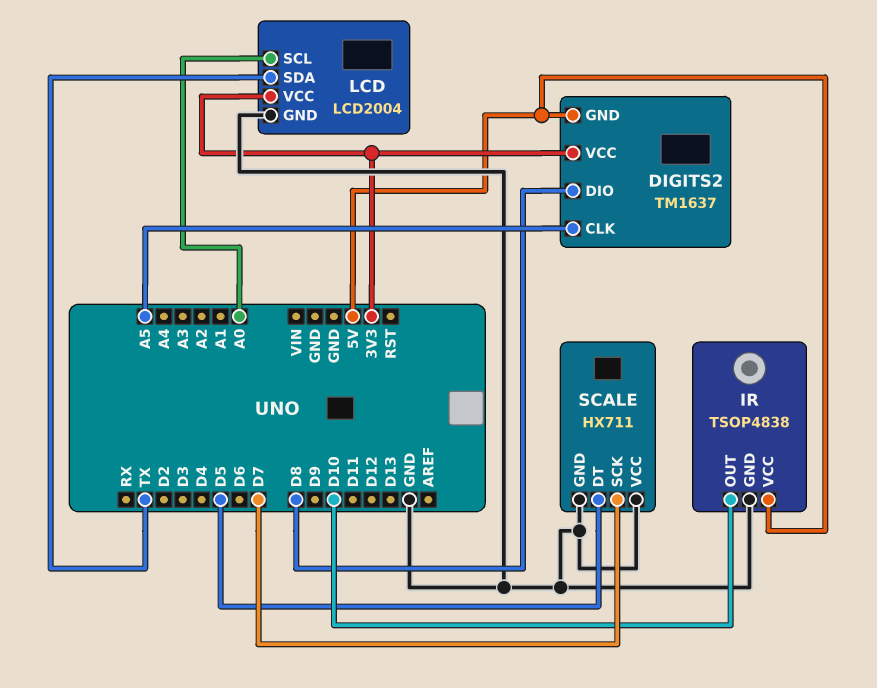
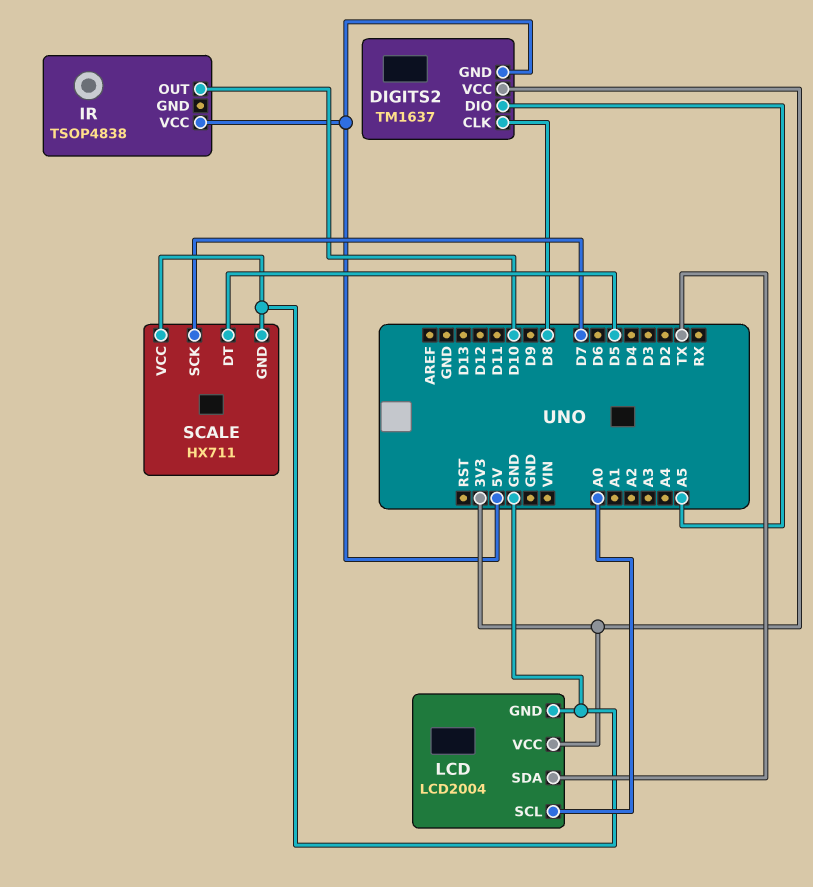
DIGITS2 pin CLK: A5 -> D8
DIGITS2 pin DIO: D8 -> A5
IR pin GND: GND -> none

